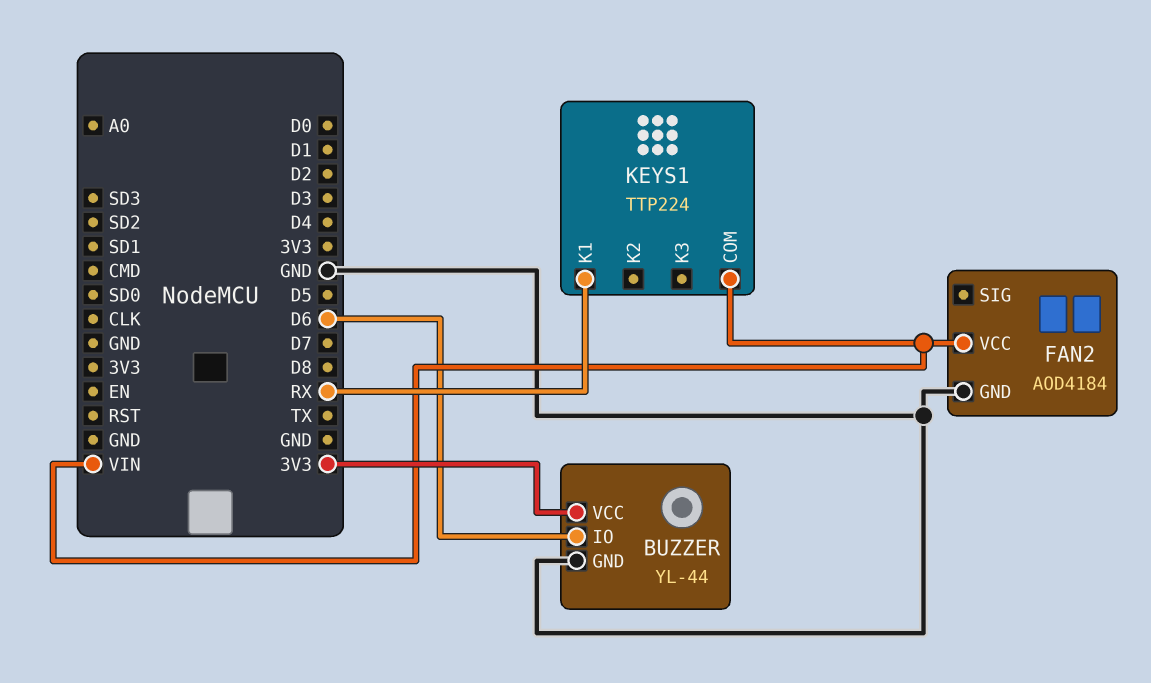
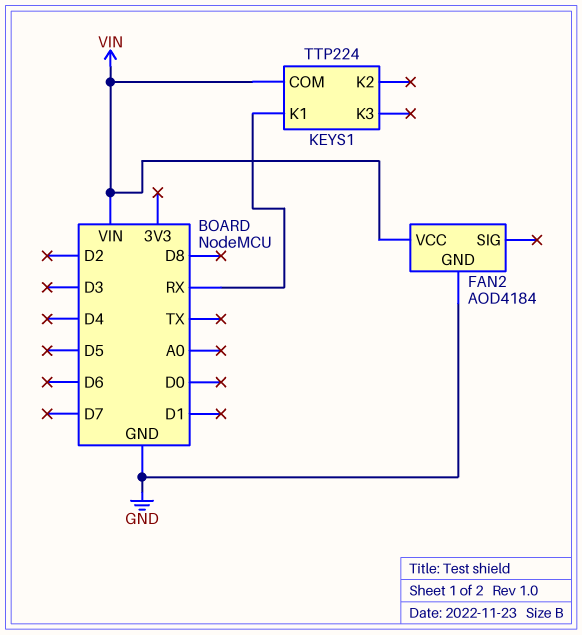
BUZZER: YL-44 -> none
BUZZER pin GND: GND -> none
BUZZER pin IO: D6 -> none
BUZZER pin VCC: 3V3 -> none

